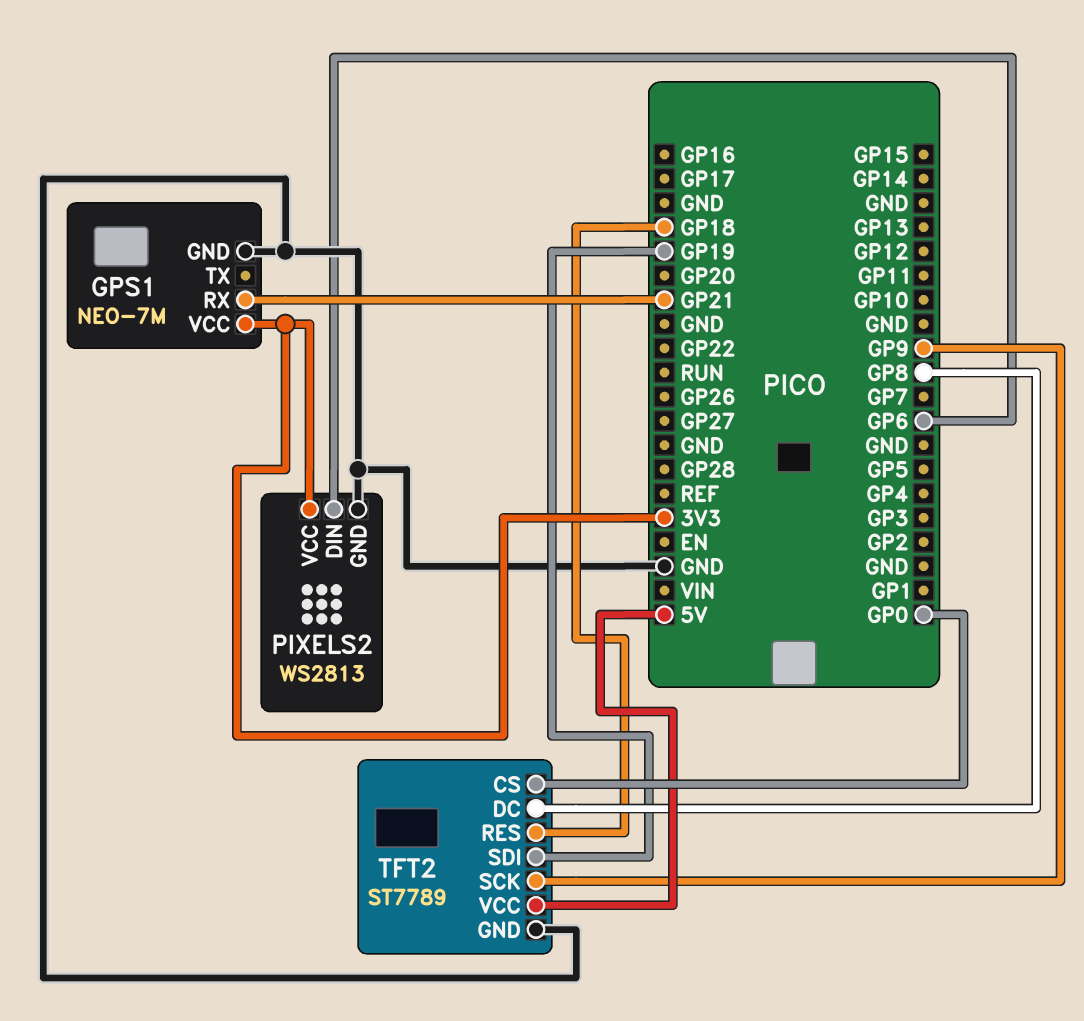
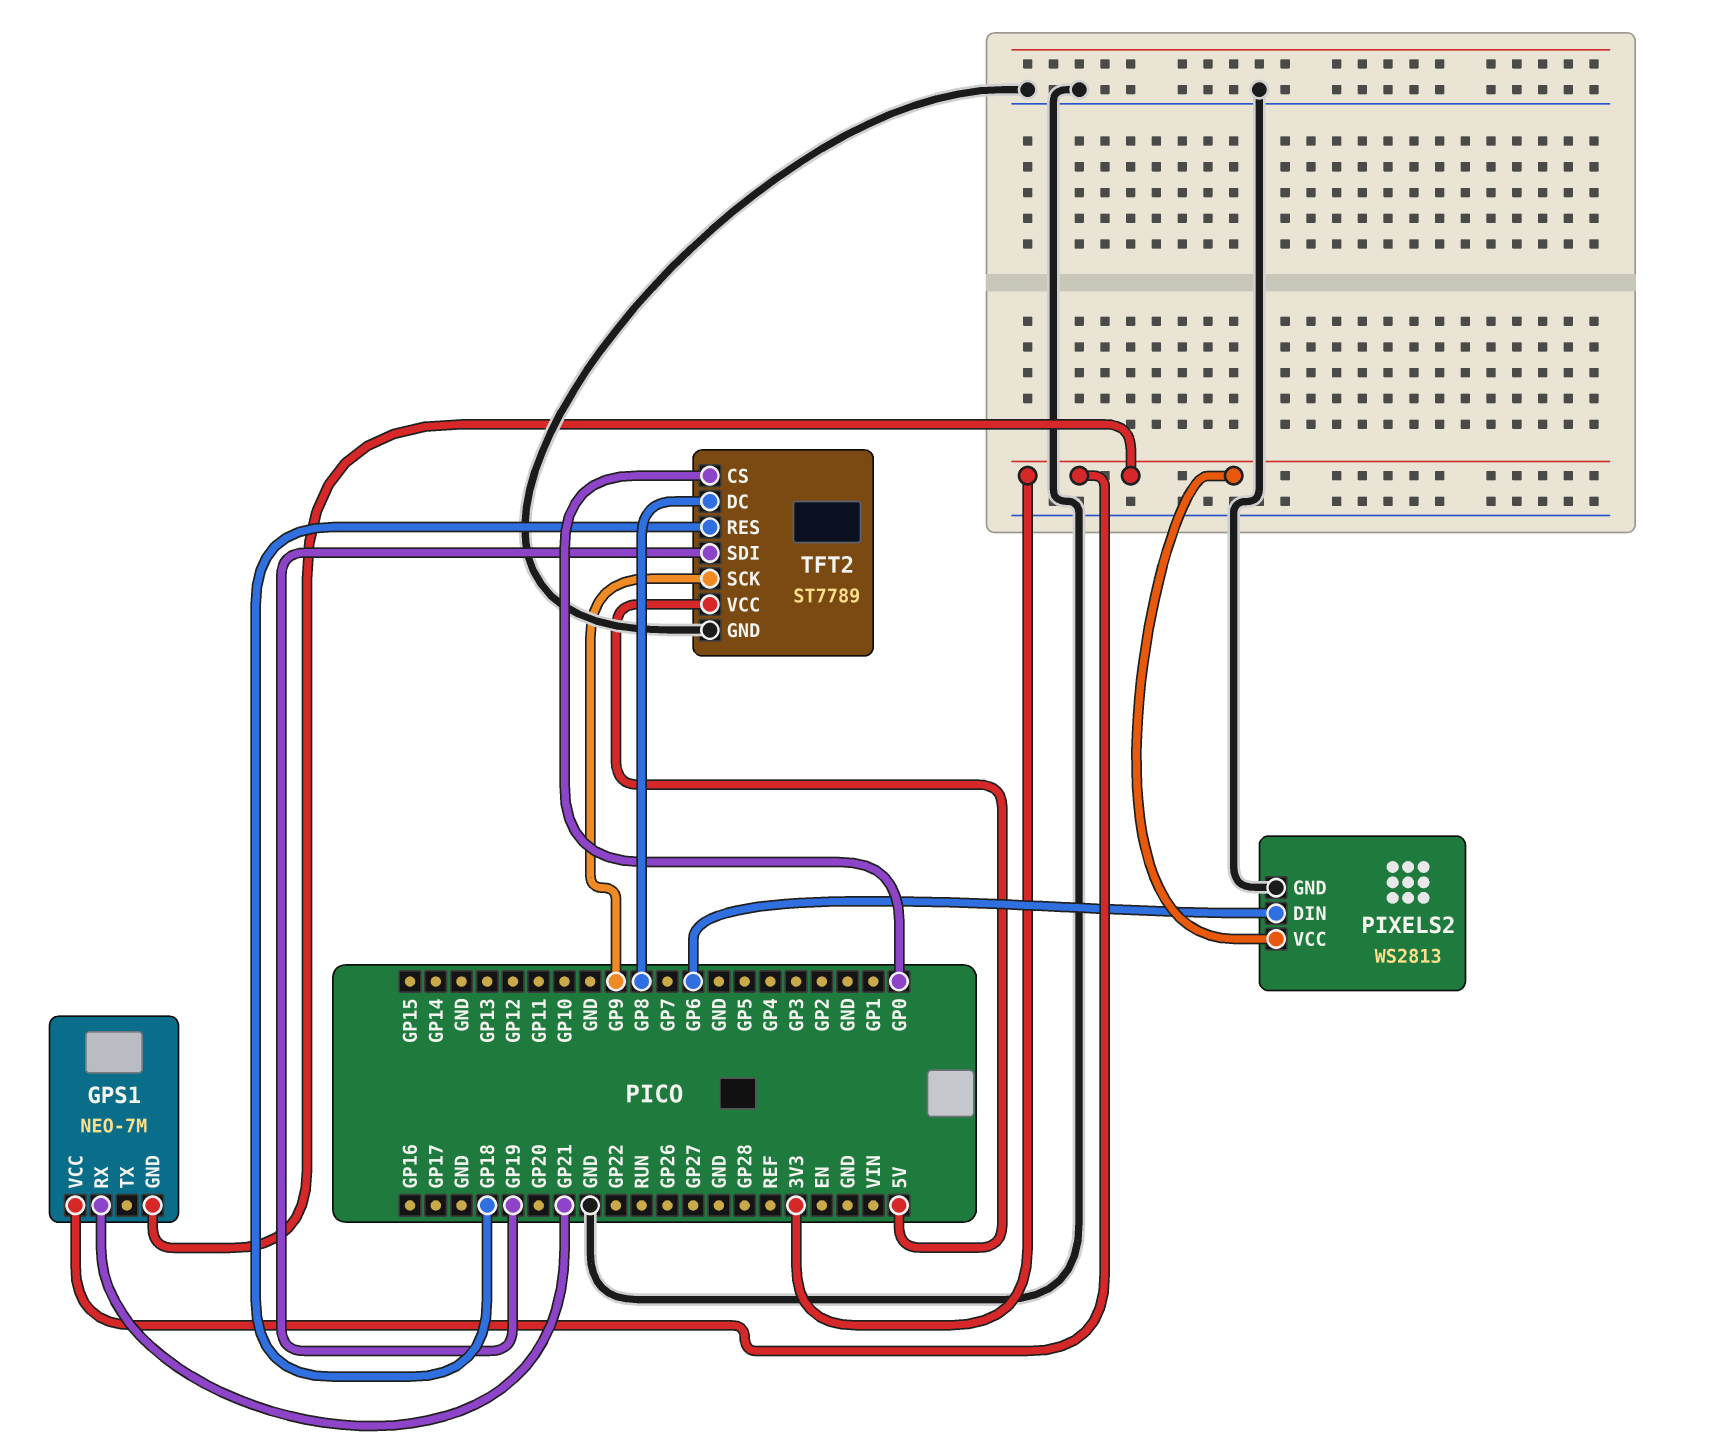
GPS1 pin GND: GND -> 3V3

